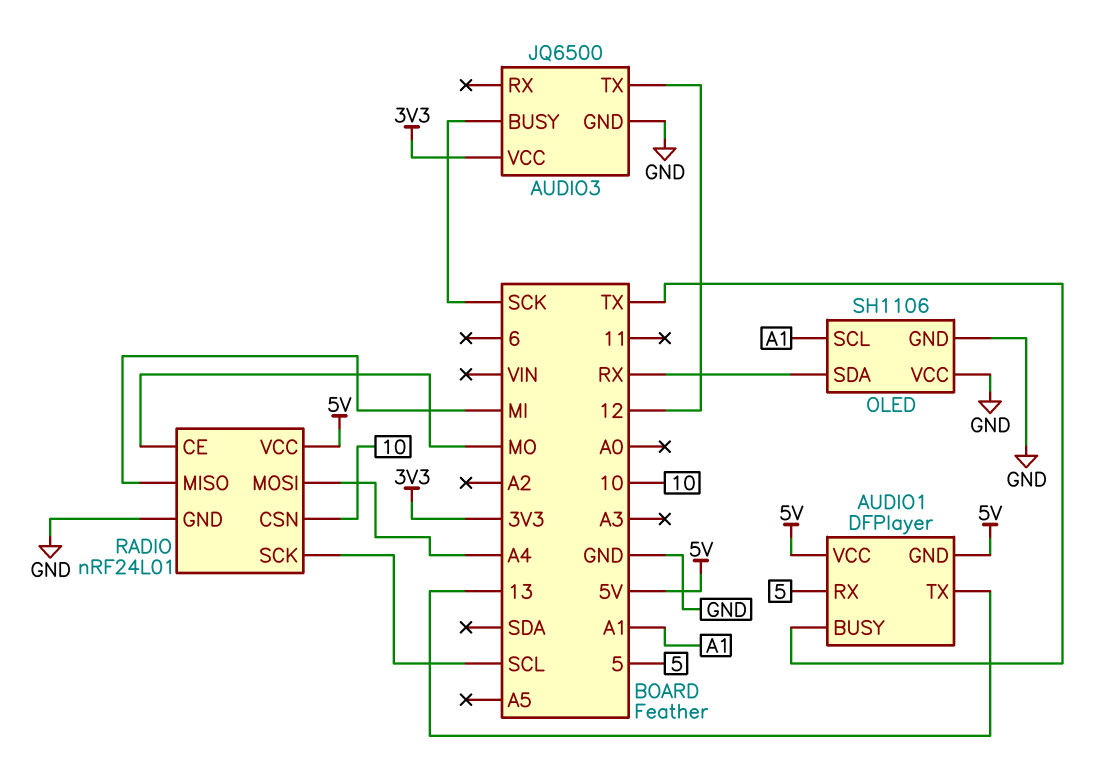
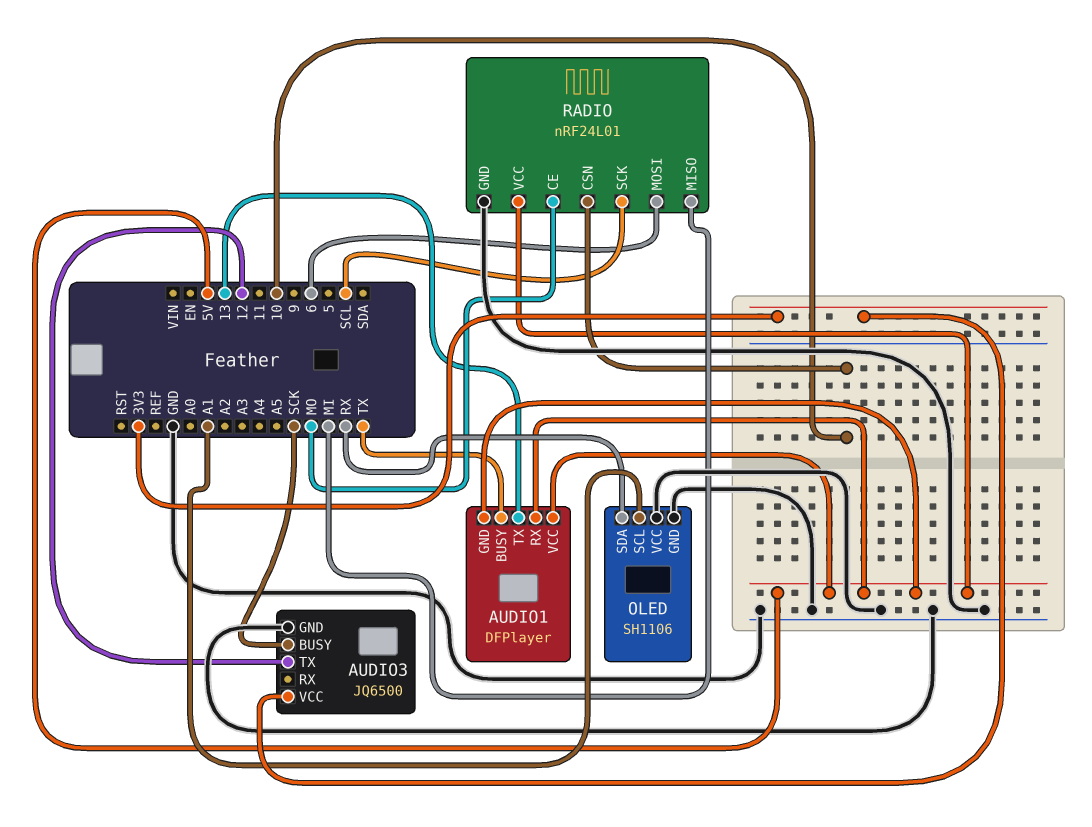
AUDIO1 pin RX: 5 -> 5V
RADIO pin MOSI: A4 -> 6

